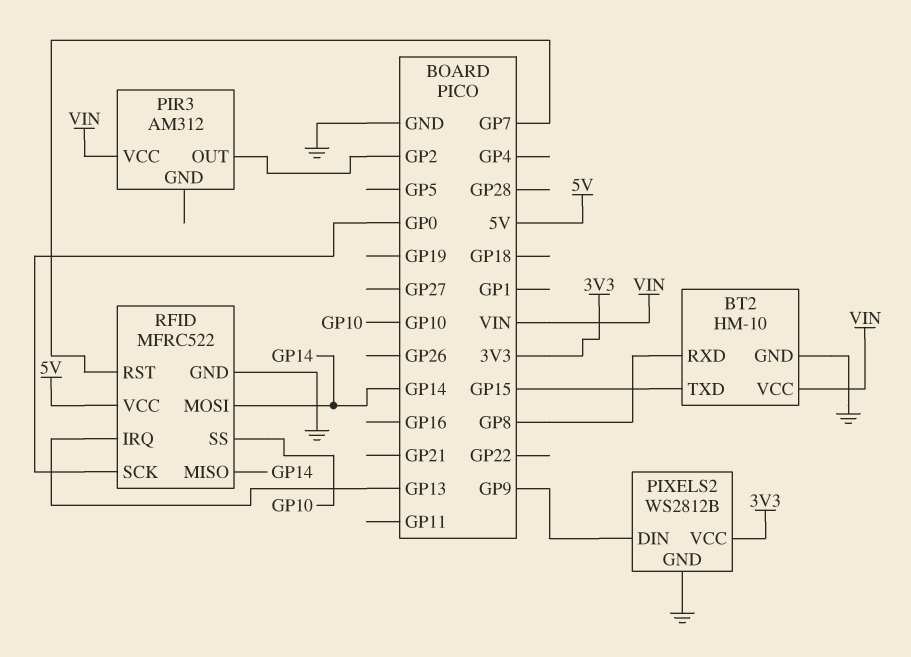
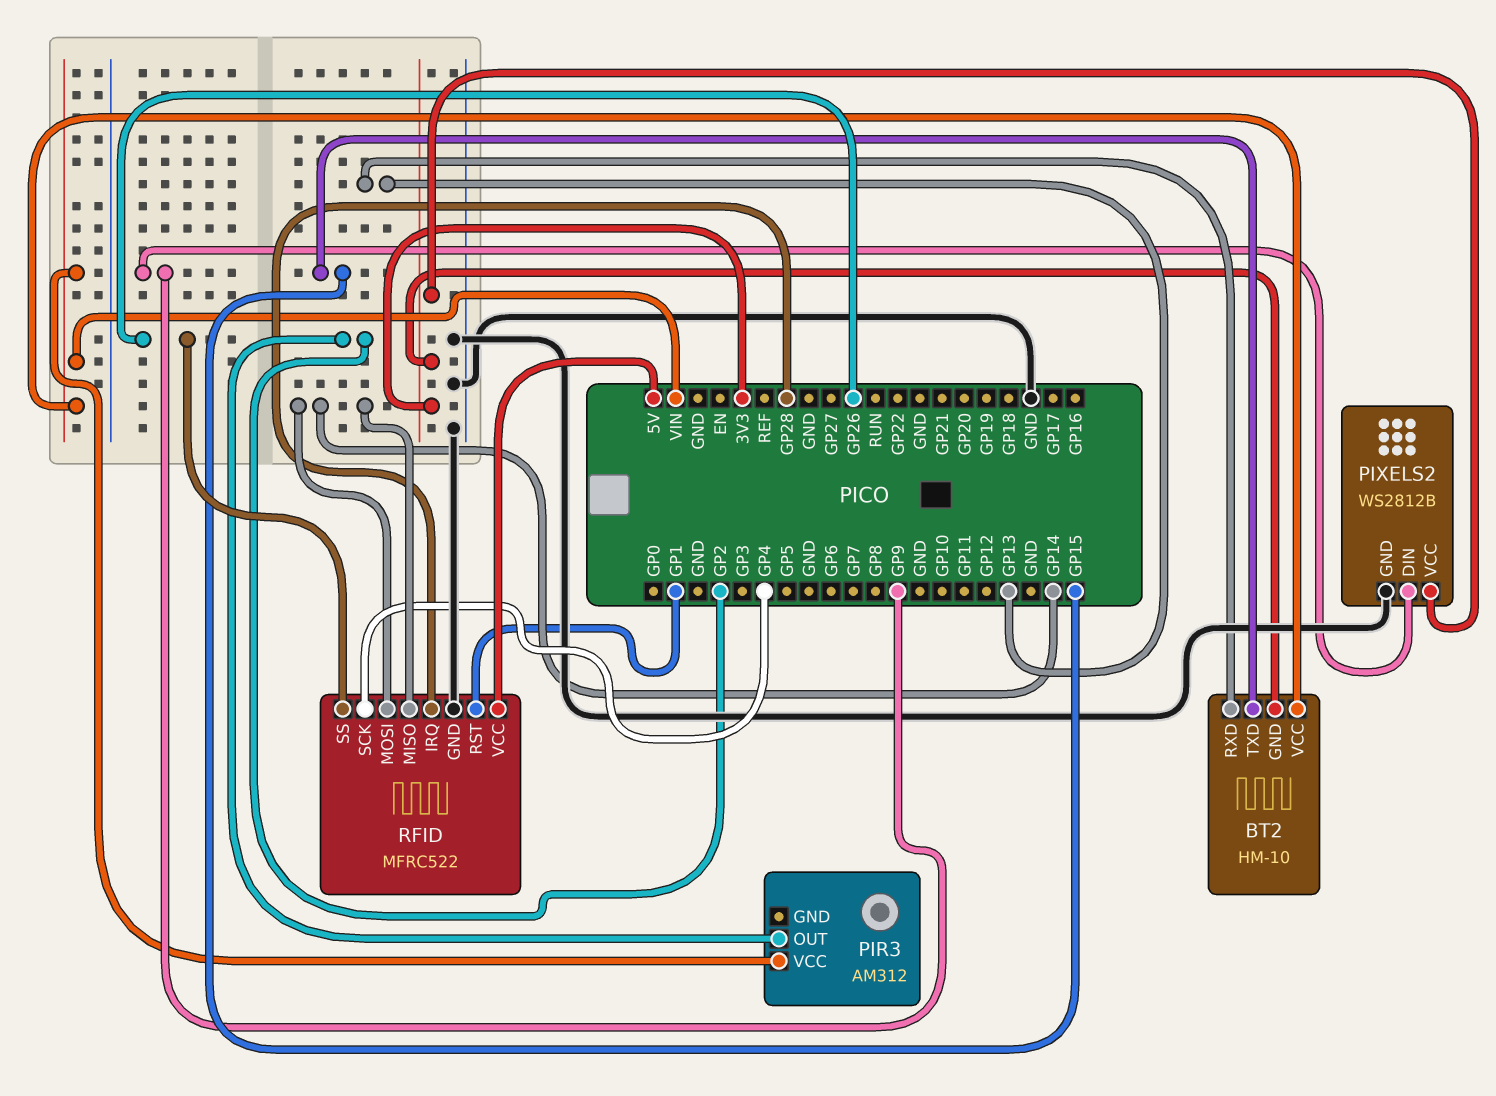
BT2 pin GND: GND -> 3V3
BT2 pin RXD: GP8 -> GP13
RFID pin IRQ: GP13 -> GP28
RFID pin RST: GP7 -> GP1
RFID pin SCK: GP0 -> GP4
RFID pin SS: GP10 -> GP26

